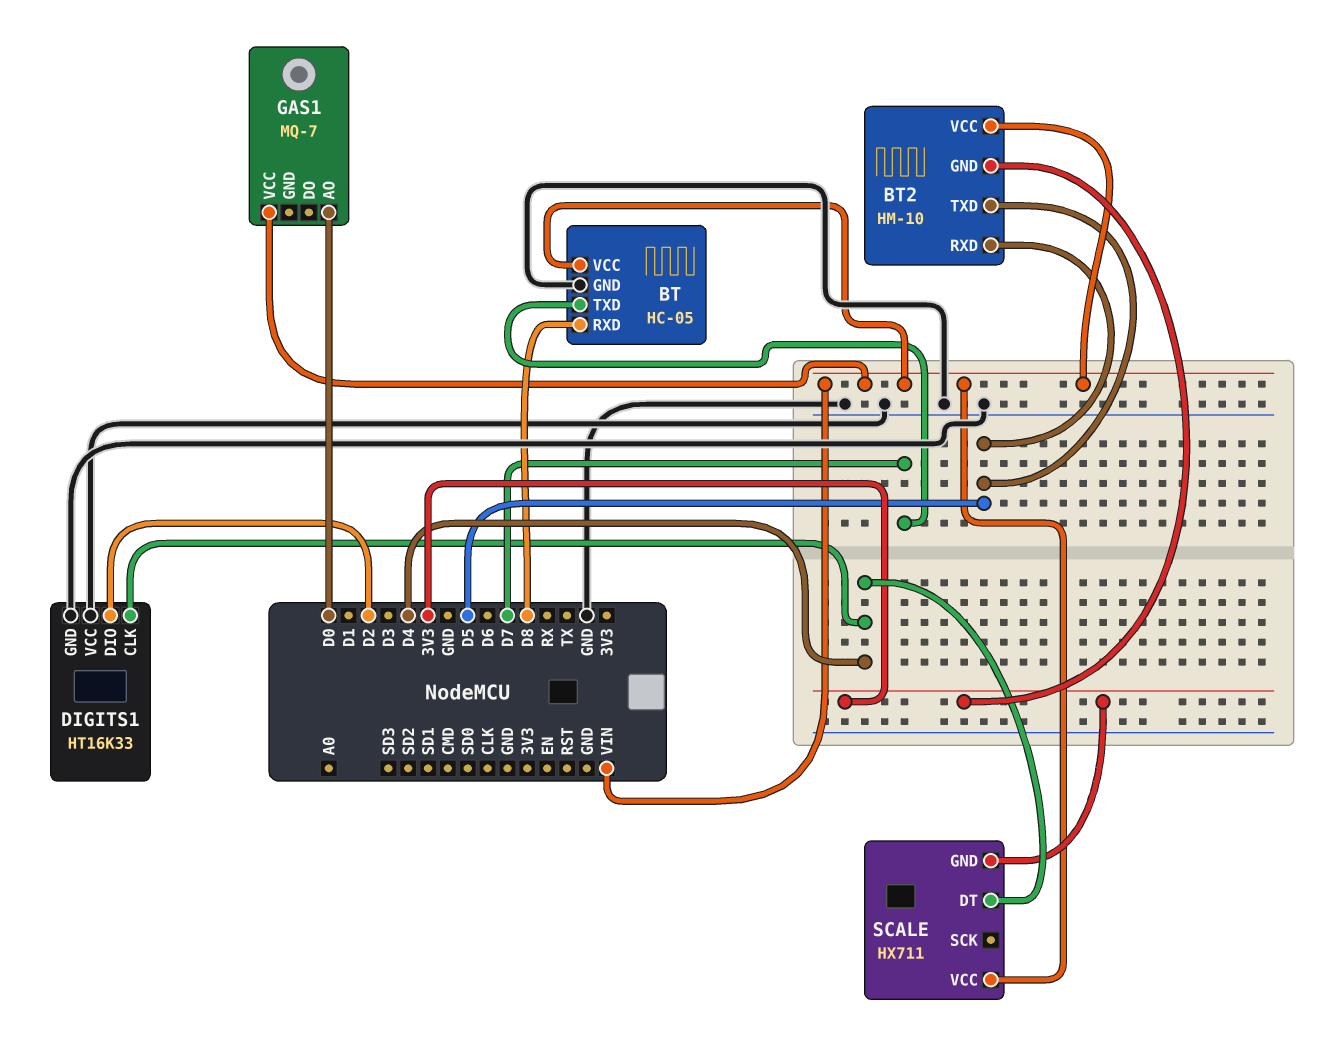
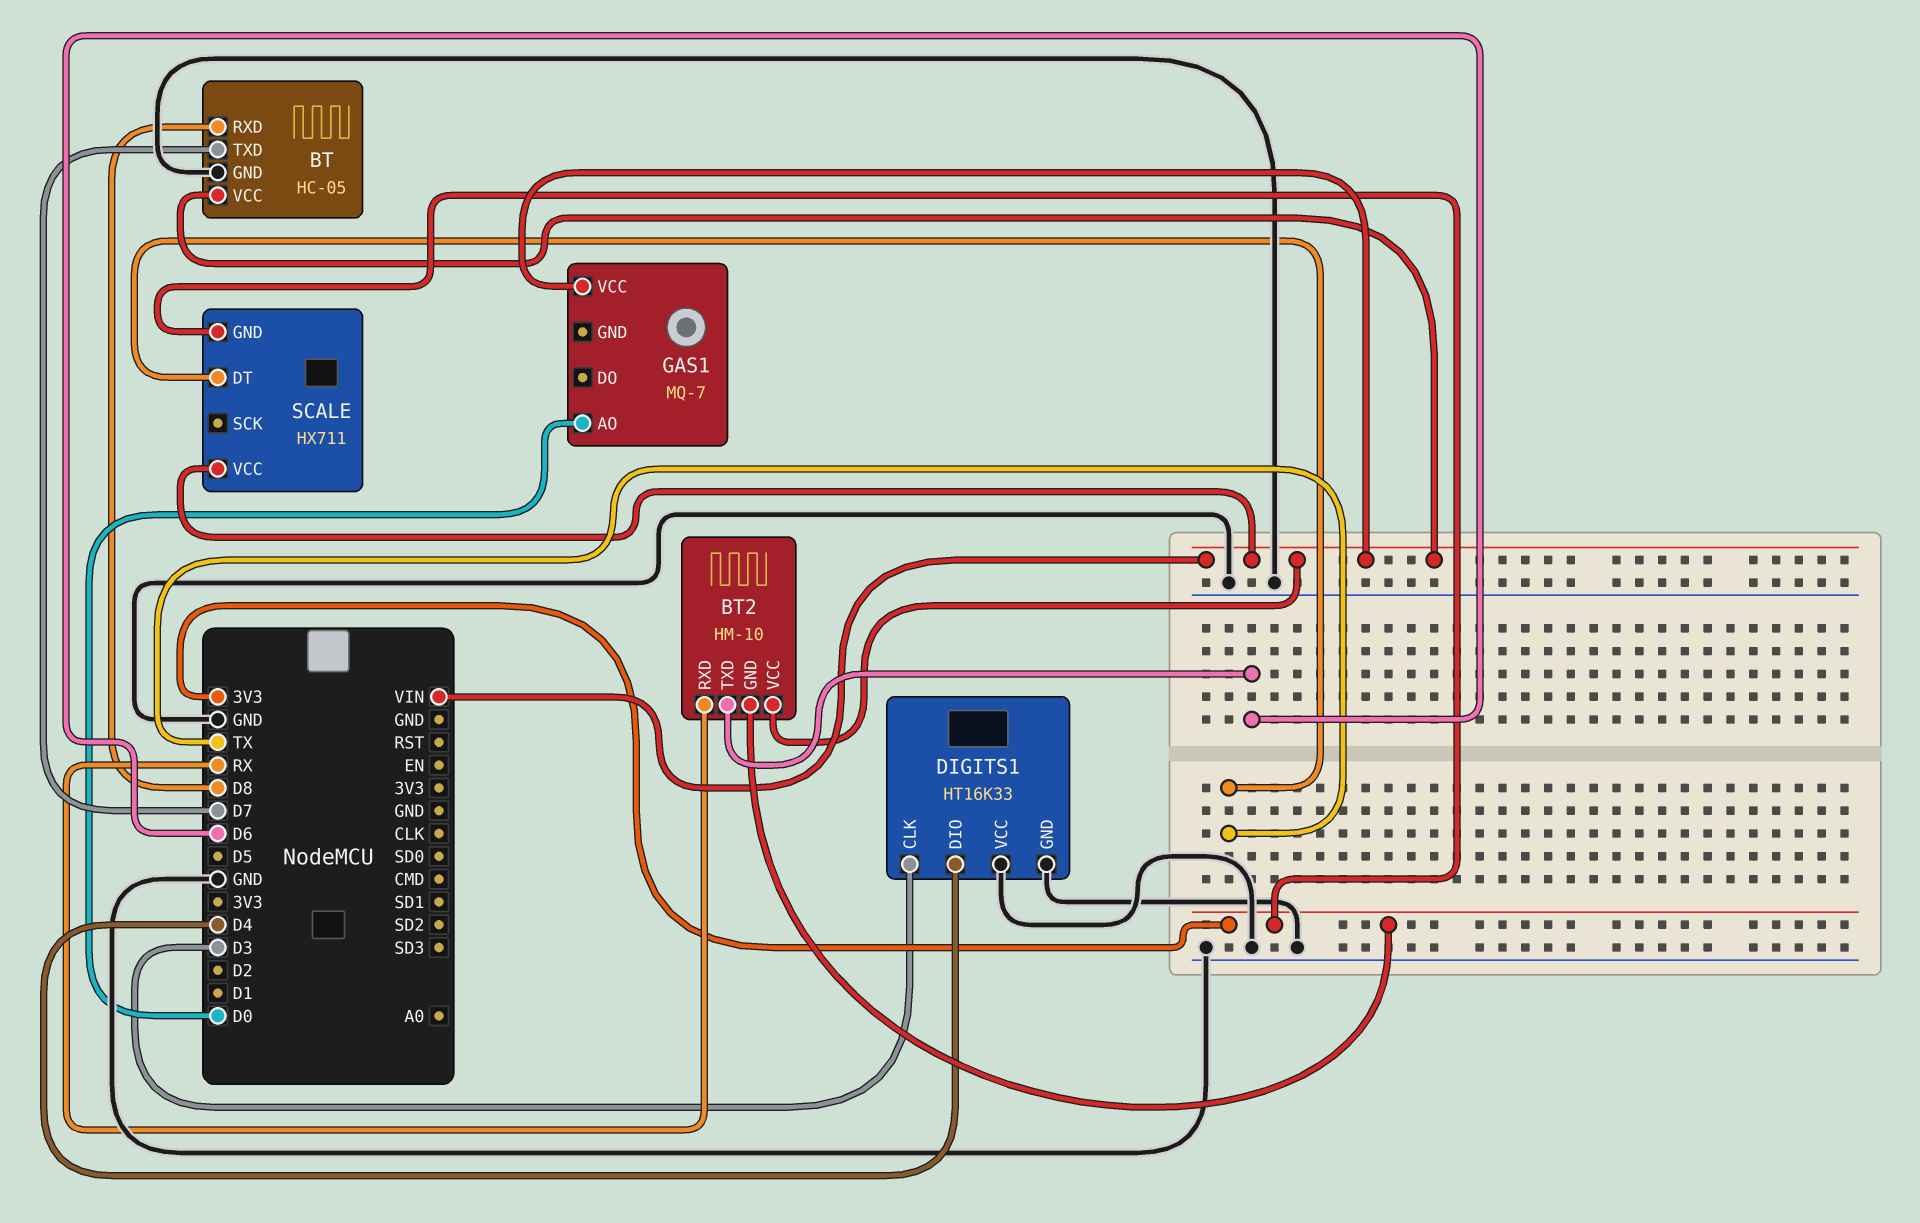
BT2 pin RXD: D5 -> RX
BT2 pin TXD: D5 -> D6
DIGITS1 pin CLK: D4 -> D3
DIGITS1 pin DIO: D2 -> D4
SCALE pin DT: D4 -> TX

